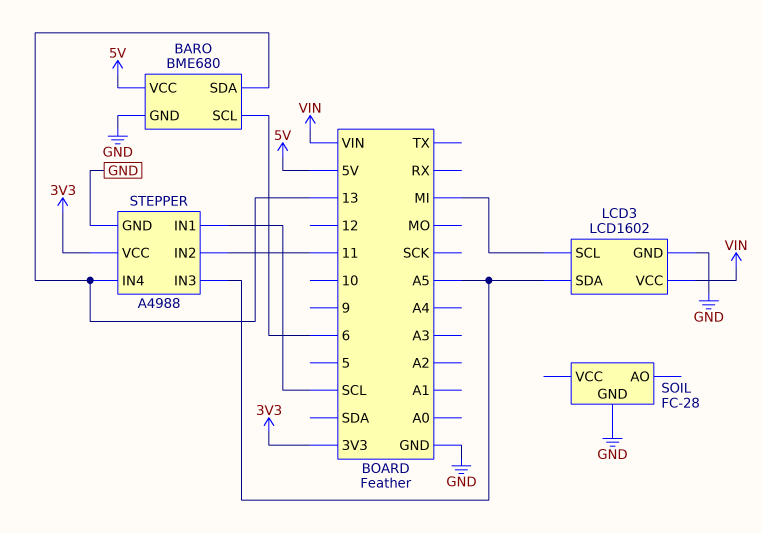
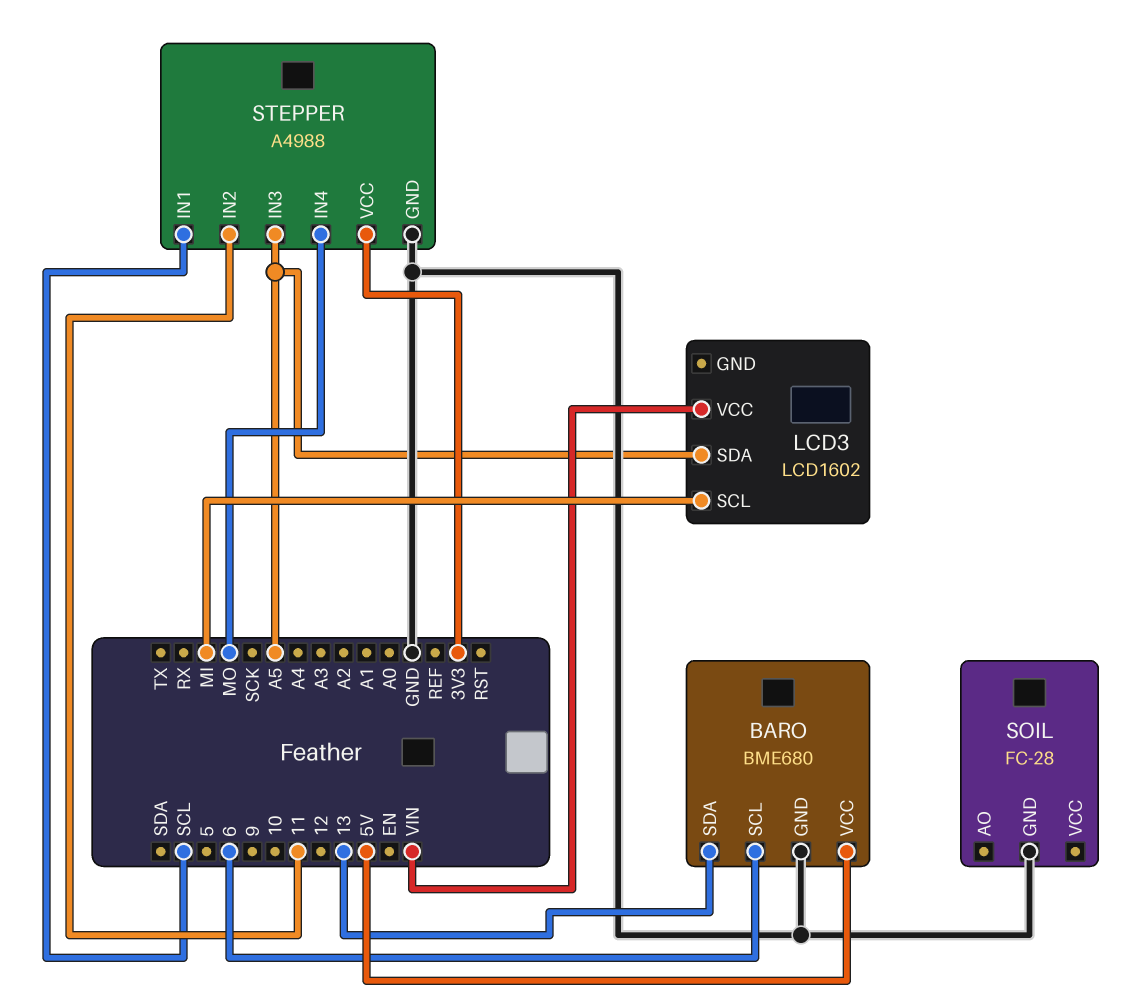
LCD3 pin GND: GND -> none
STEPPER pin IN4: 13 -> MO

